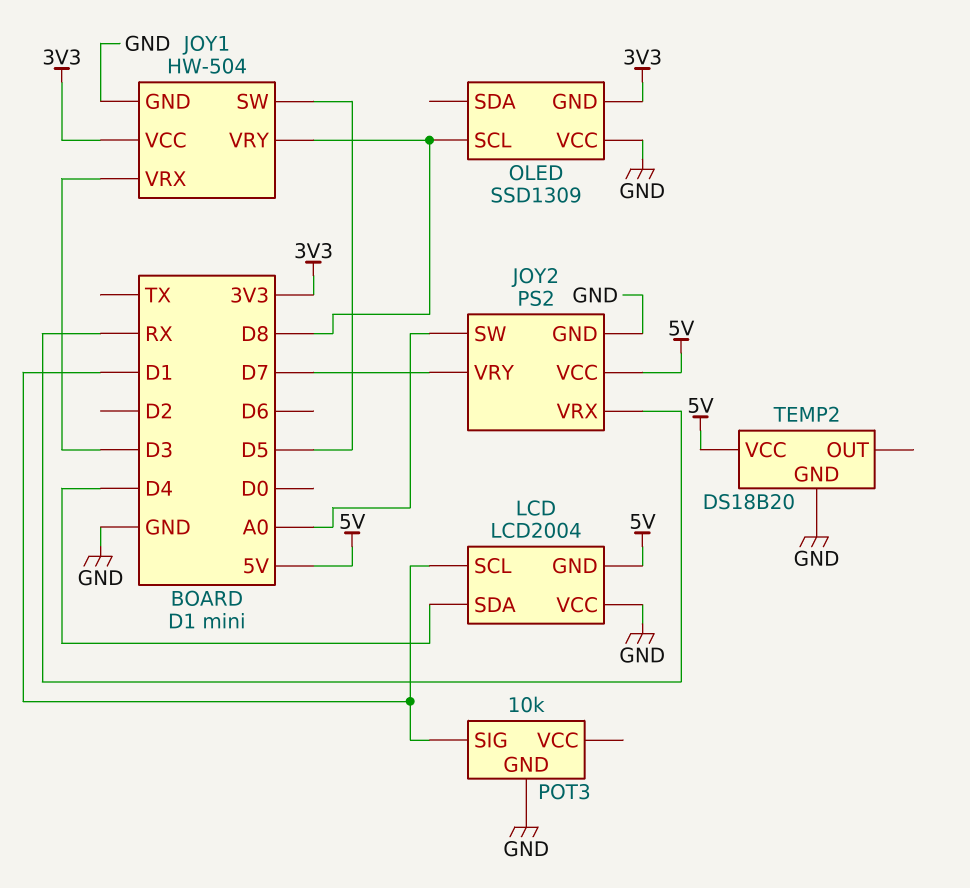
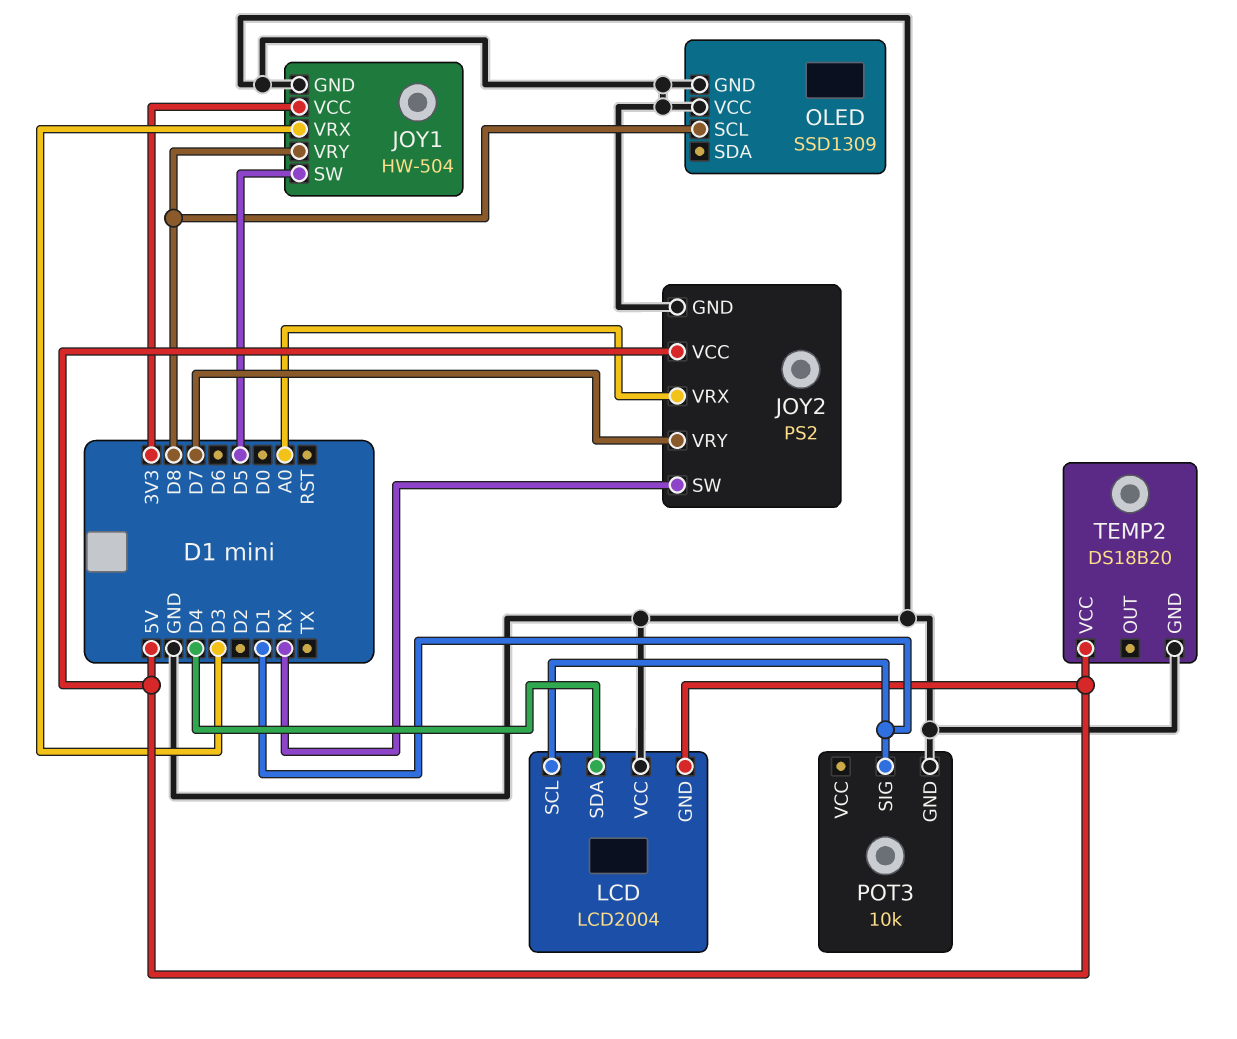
JOY2 pin SW: A0 -> RX
JOY2 pin VRX: RX -> A0
OLED pin GND: 3V3 -> GND

